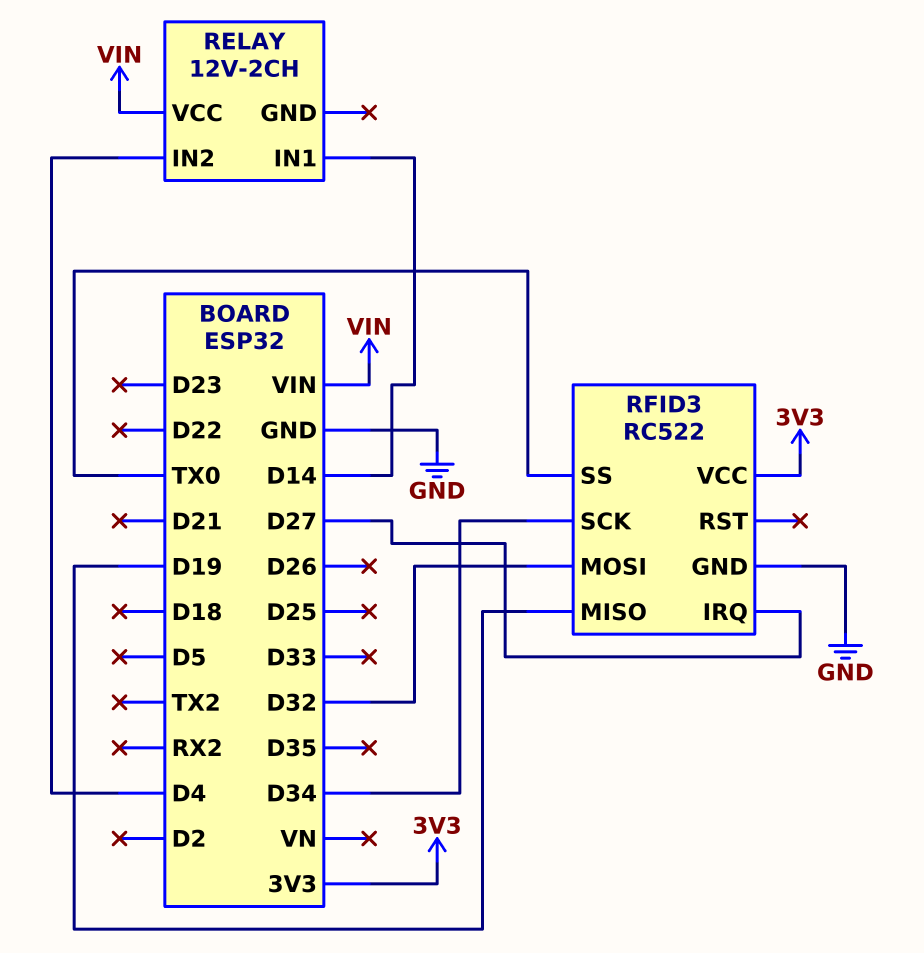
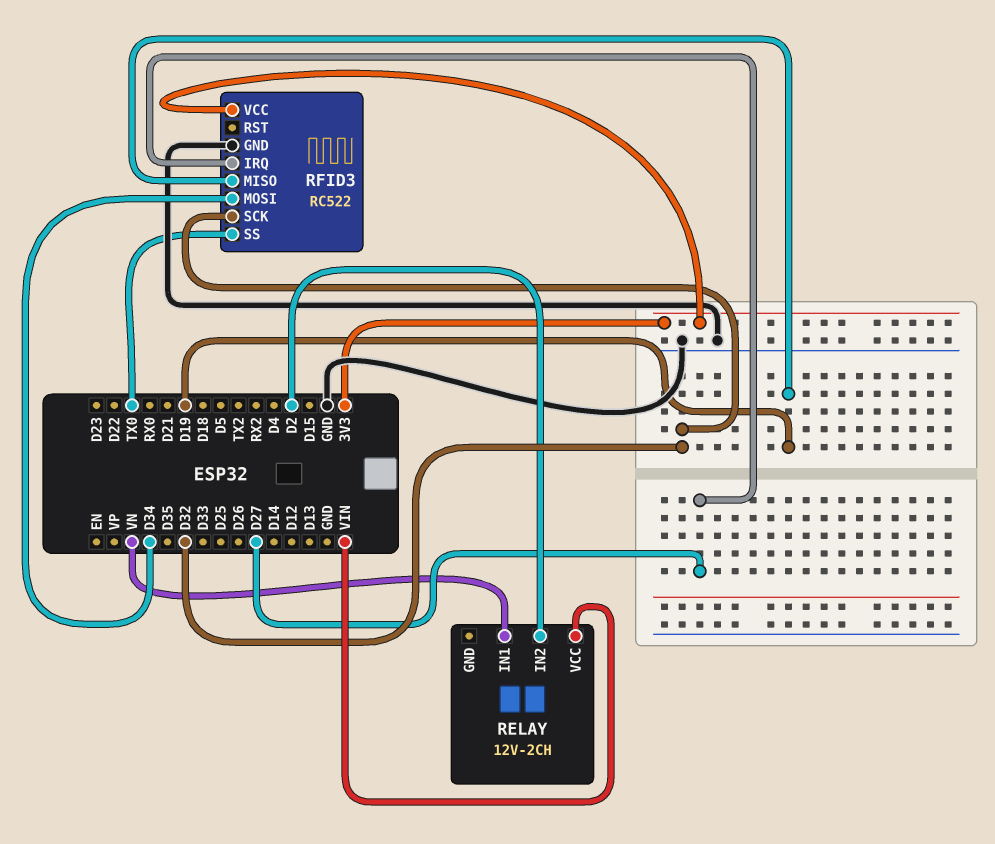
RELAY pin IN1: D14 -> VN
RELAY pin IN2: D4 -> D2
RFID3 pin MOSI: D32 -> D34
RFID3 pin SCK: D34 -> D32

